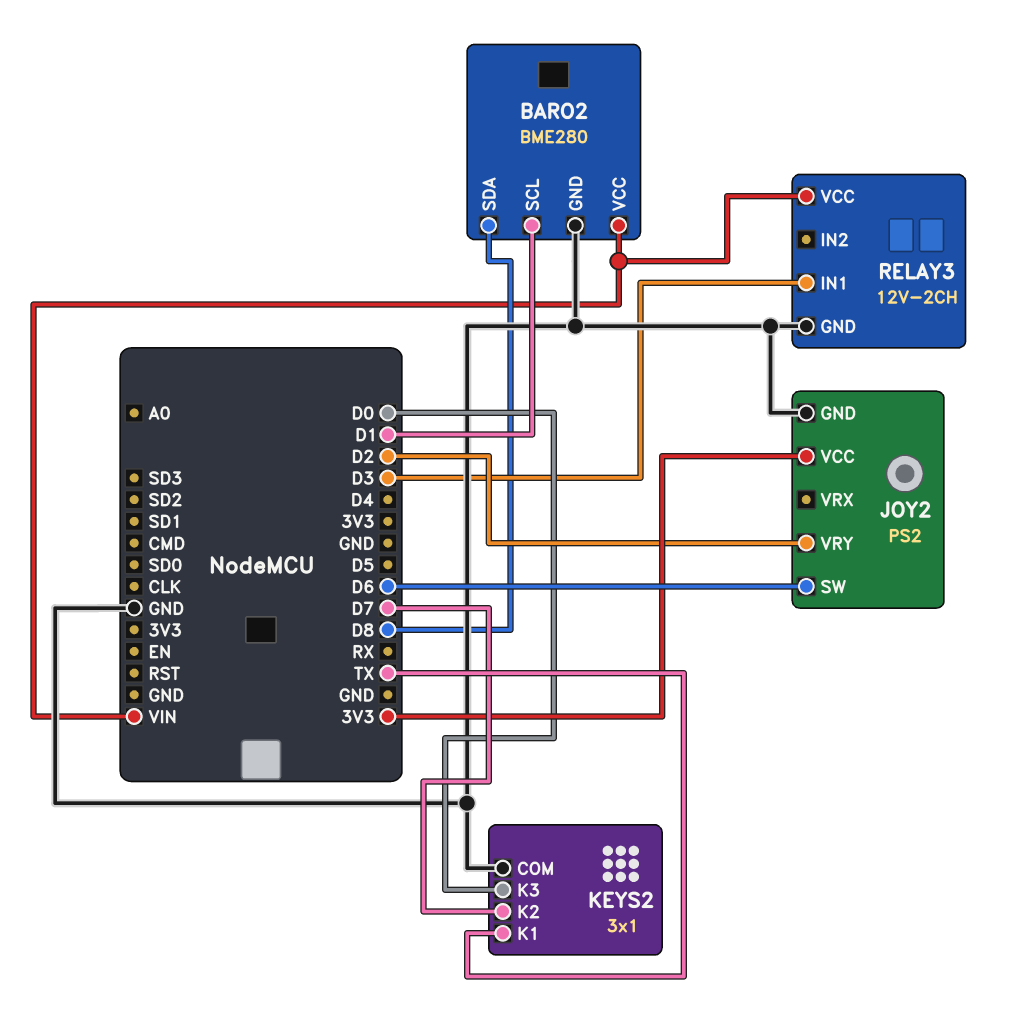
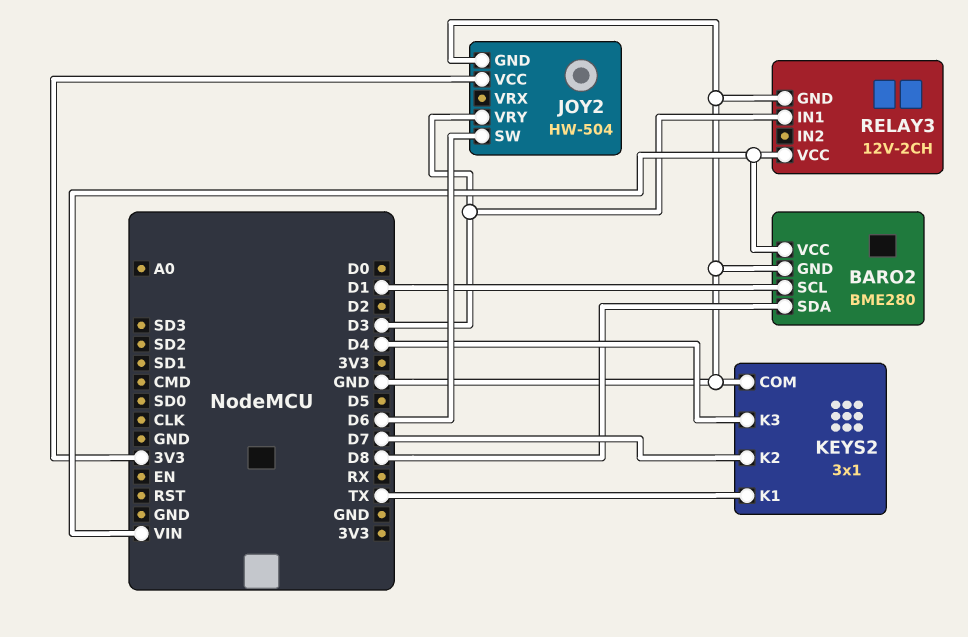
JOY2: PS2 -> HW-504
JOY2 pin VRY: D2 -> D3
KEYS2 pin K3: D0 -> D4

